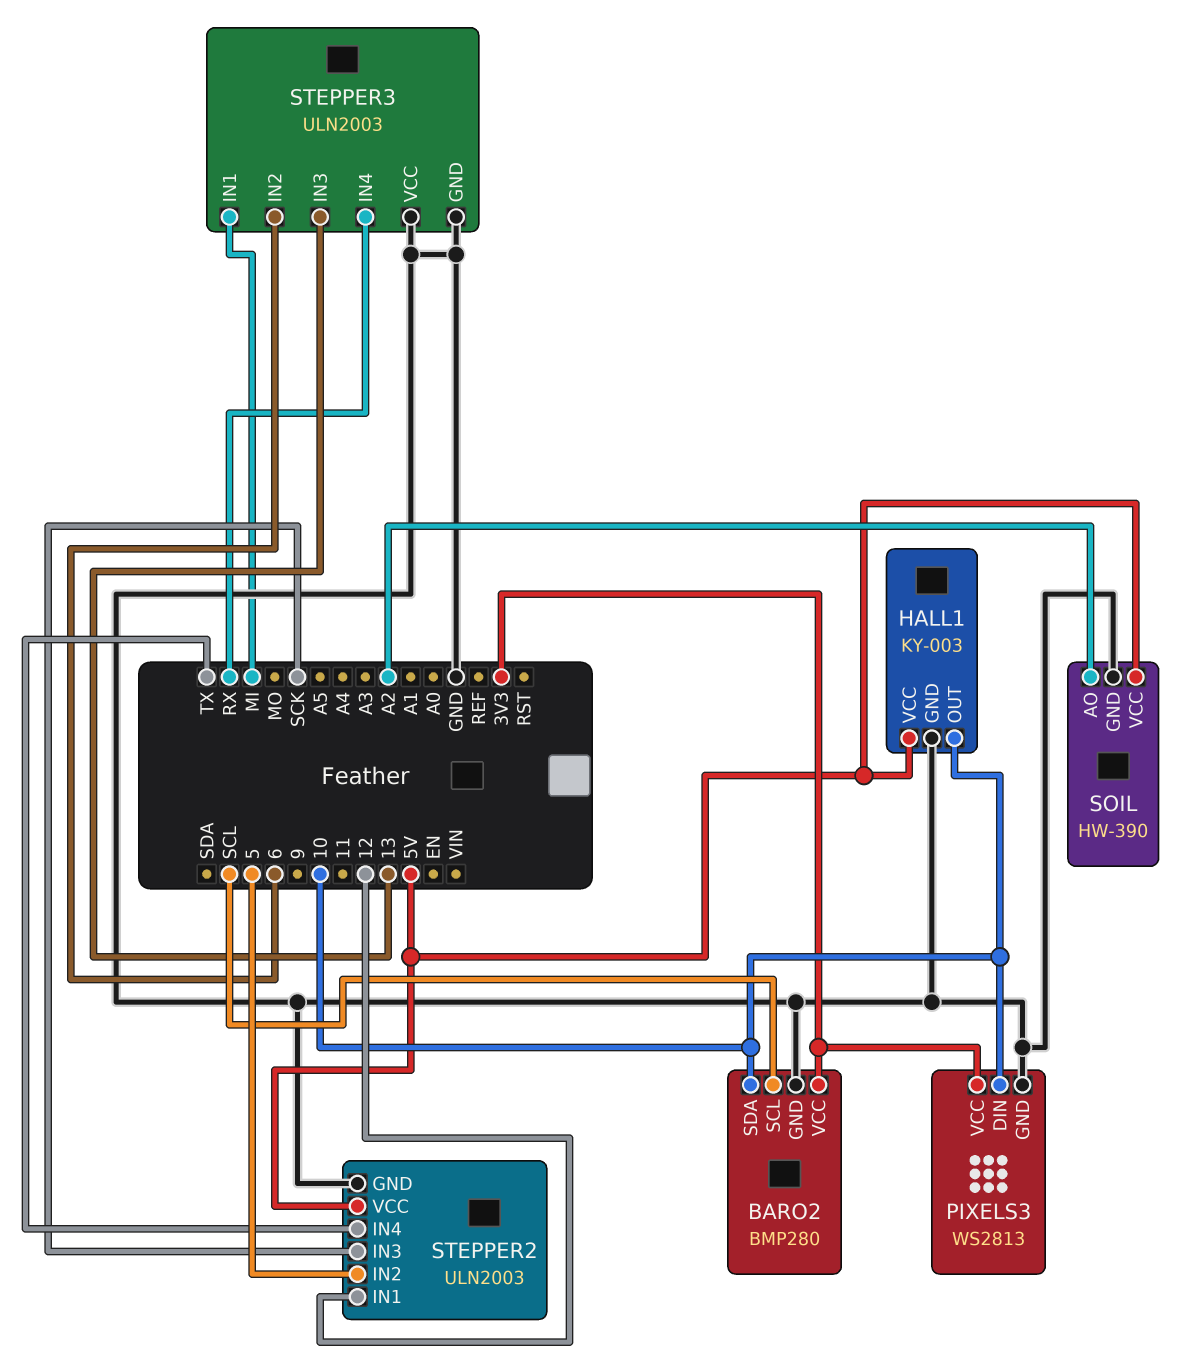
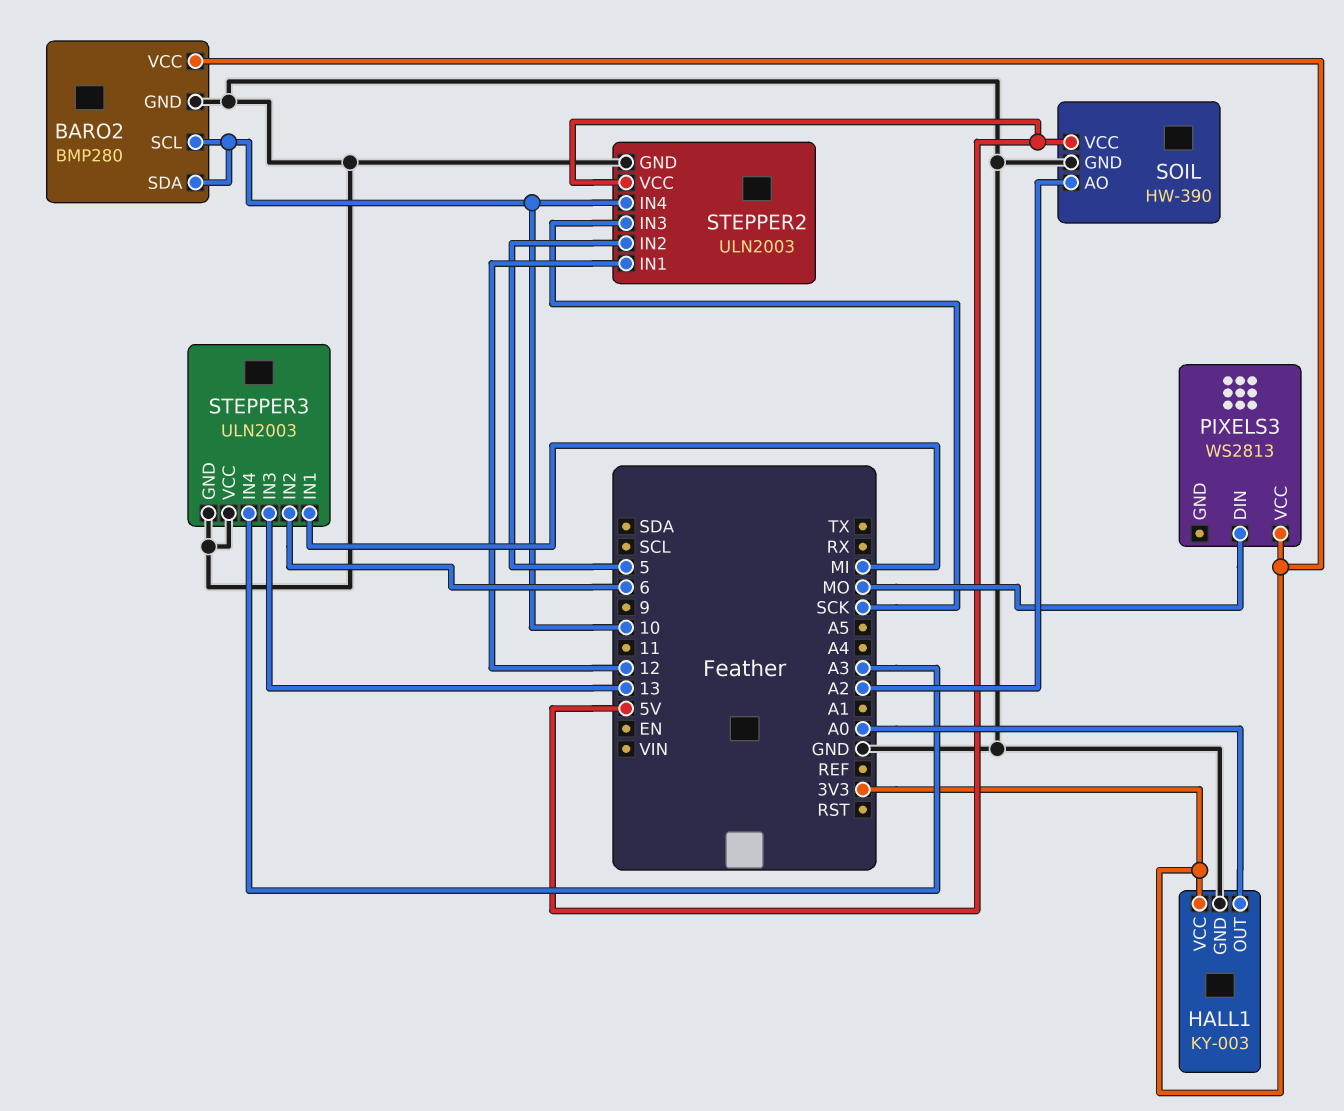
BARO2 pin SCL: SCL -> 10
HALL1 pin OUT: 10 -> A0
HALL1 pin VCC: 5V -> 3V3
PIXELS3 pin DIN: 10 -> MO
PIXELS3 pin GND: GND -> none
STEPPER2 pin IN4: TX -> 10
STEPPER3 pin IN4: RX -> A3

